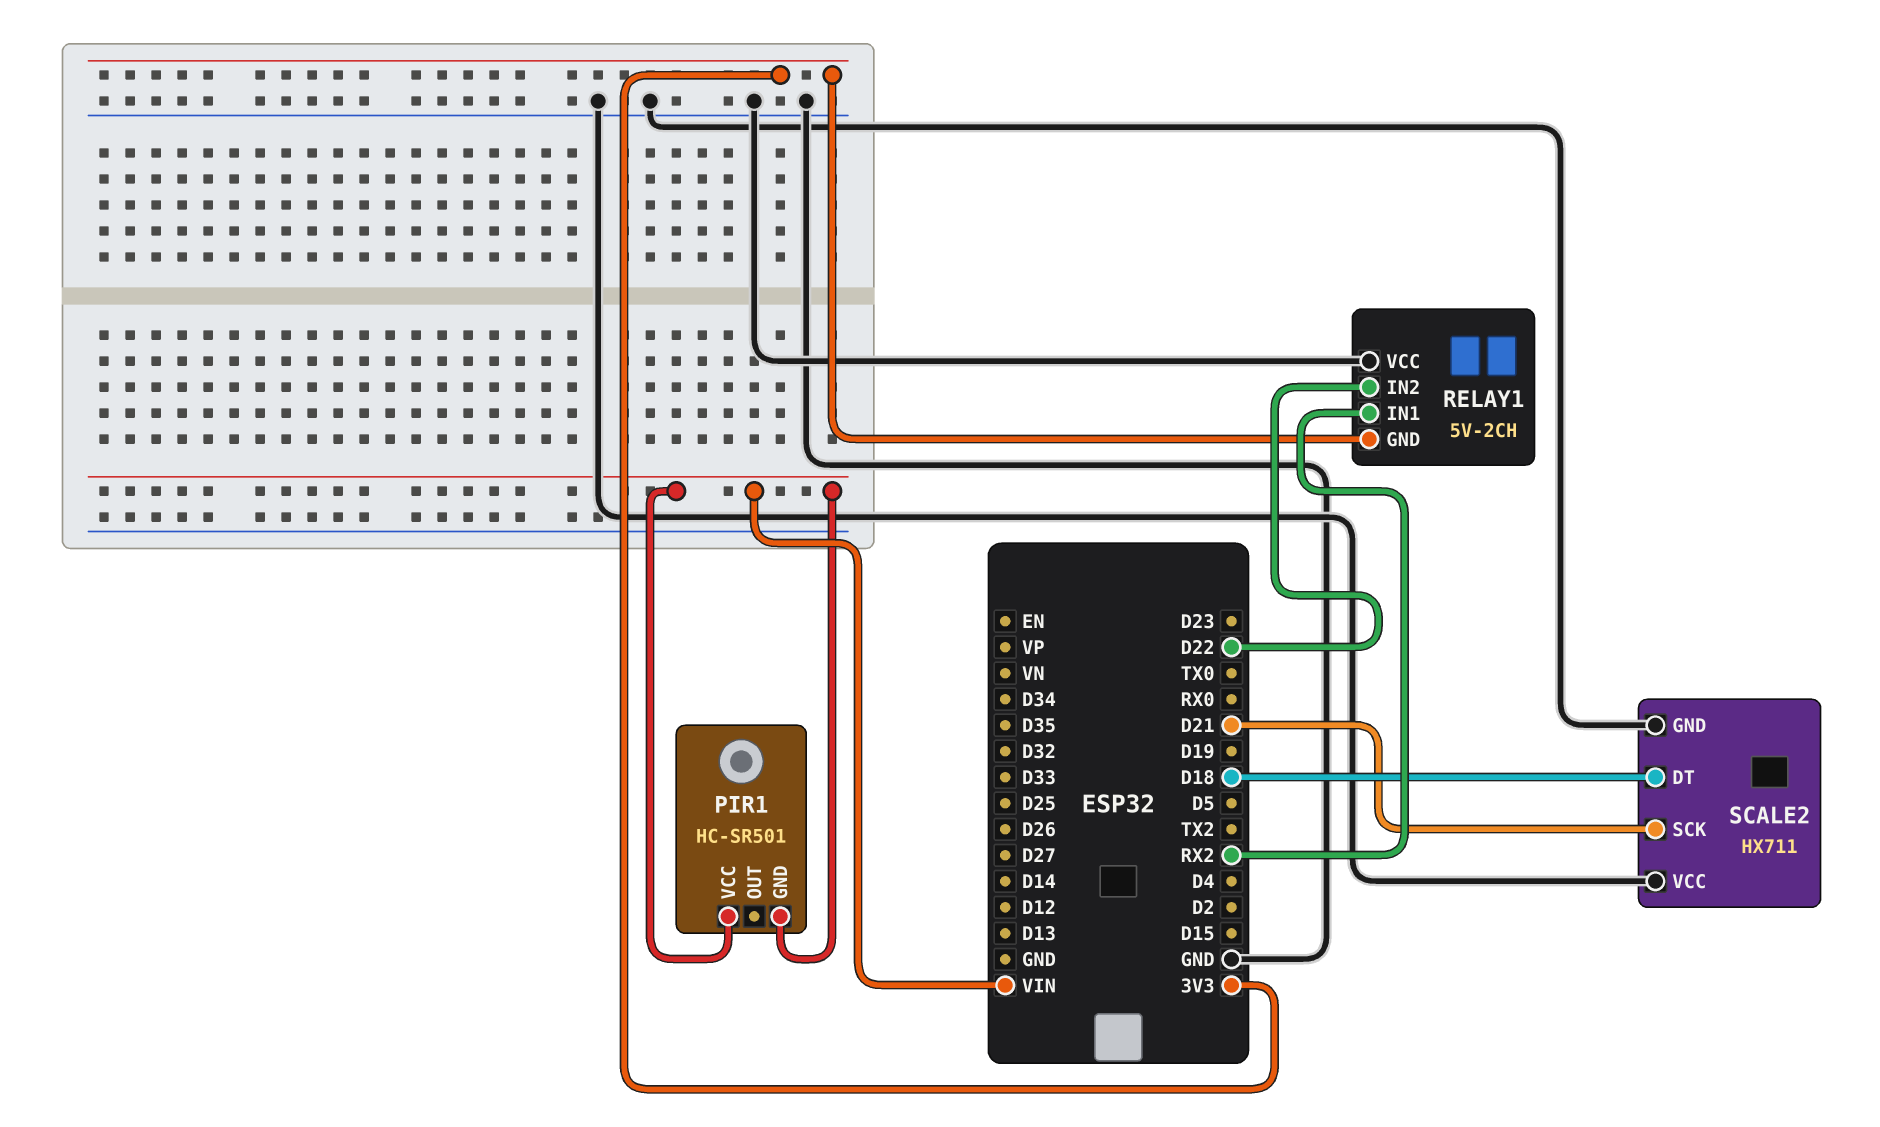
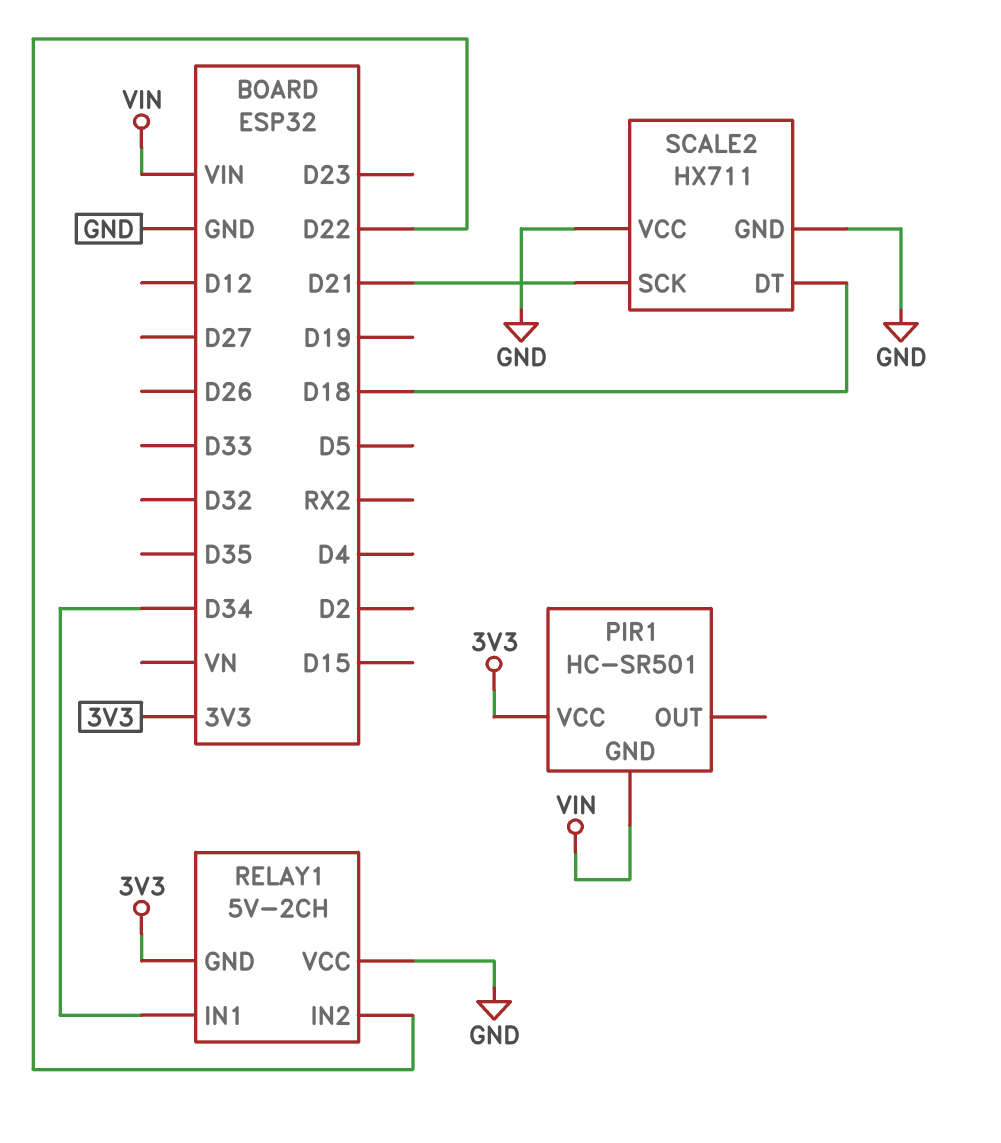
PIR1 pin VCC: VIN -> 3V3
RELAY1 pin IN1: RX2 -> D34

